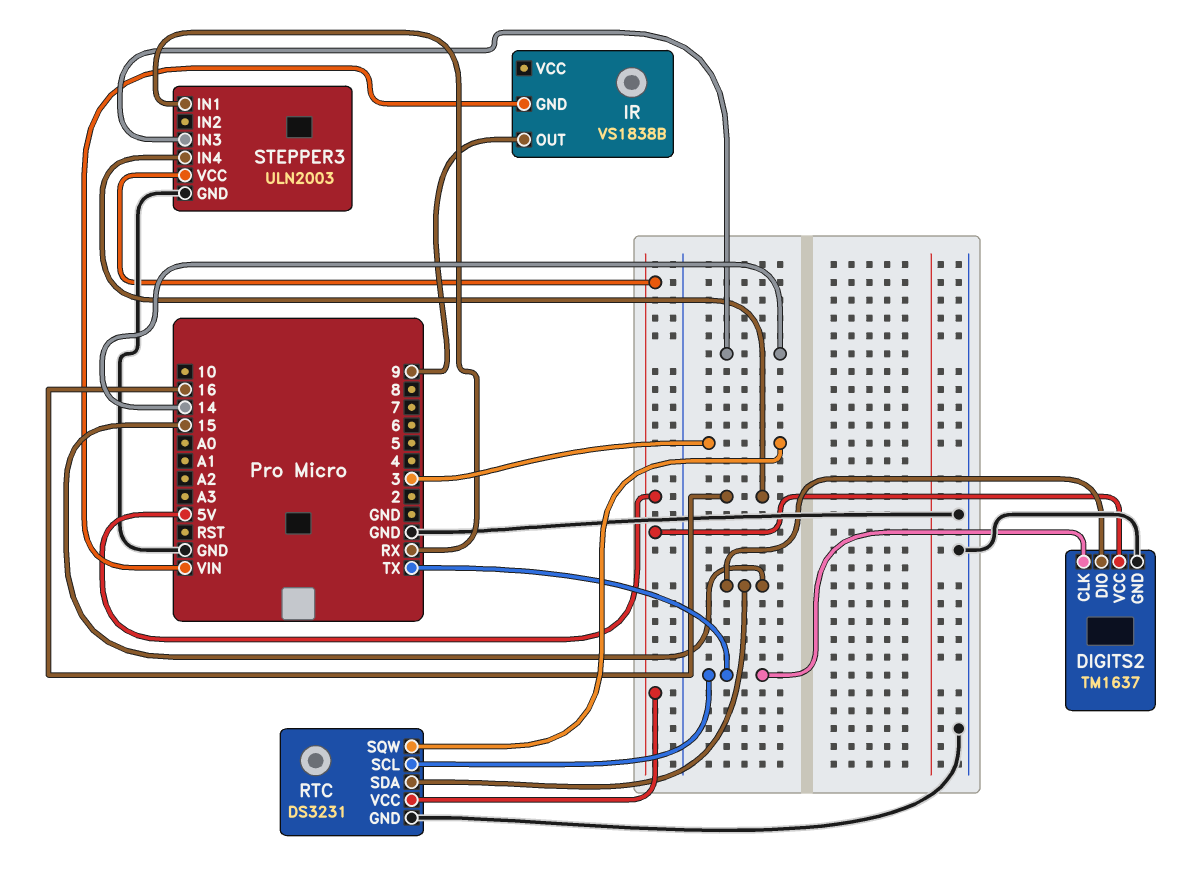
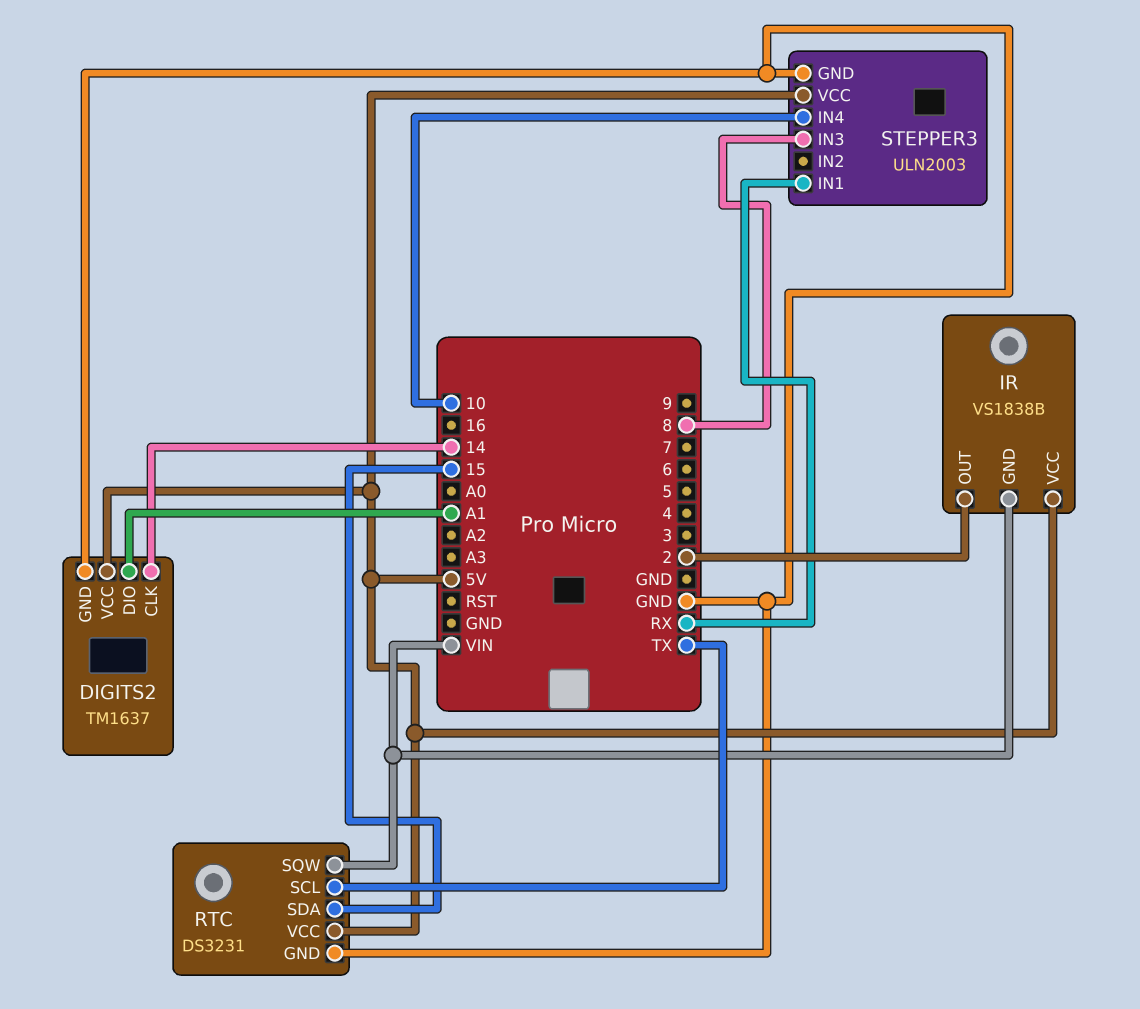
DIGITS2 pin CLK: TX -> 14
DIGITS2 pin DIO: 15 -> A1
IR pin OUT: 9 -> 2
IR pin VCC: none -> 5V
RTC pin SQW: 3 -> VIN
STEPPER3 pin IN3: 14 -> 8
STEPPER3 pin IN4: 16 -> 10

